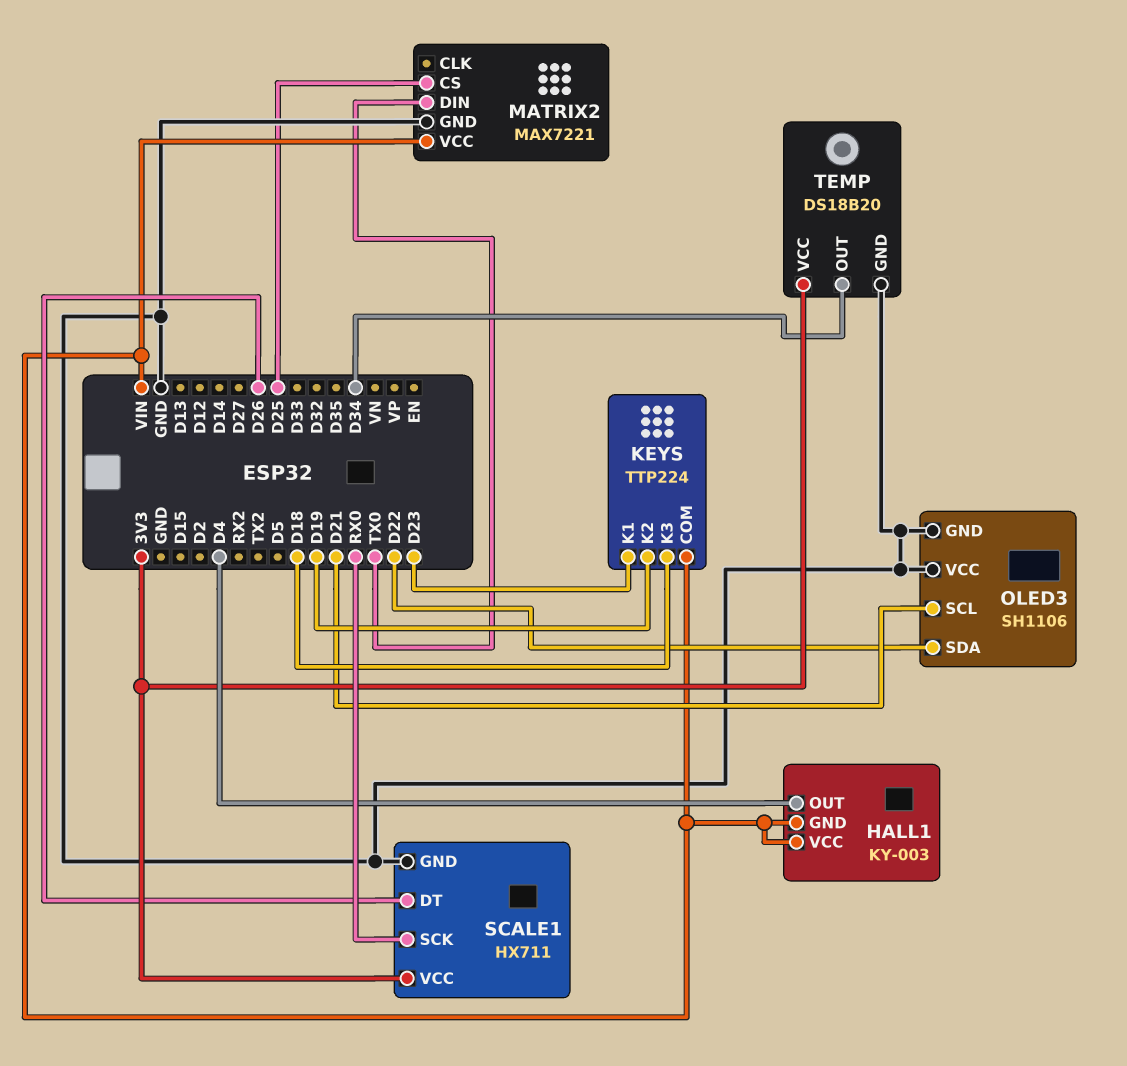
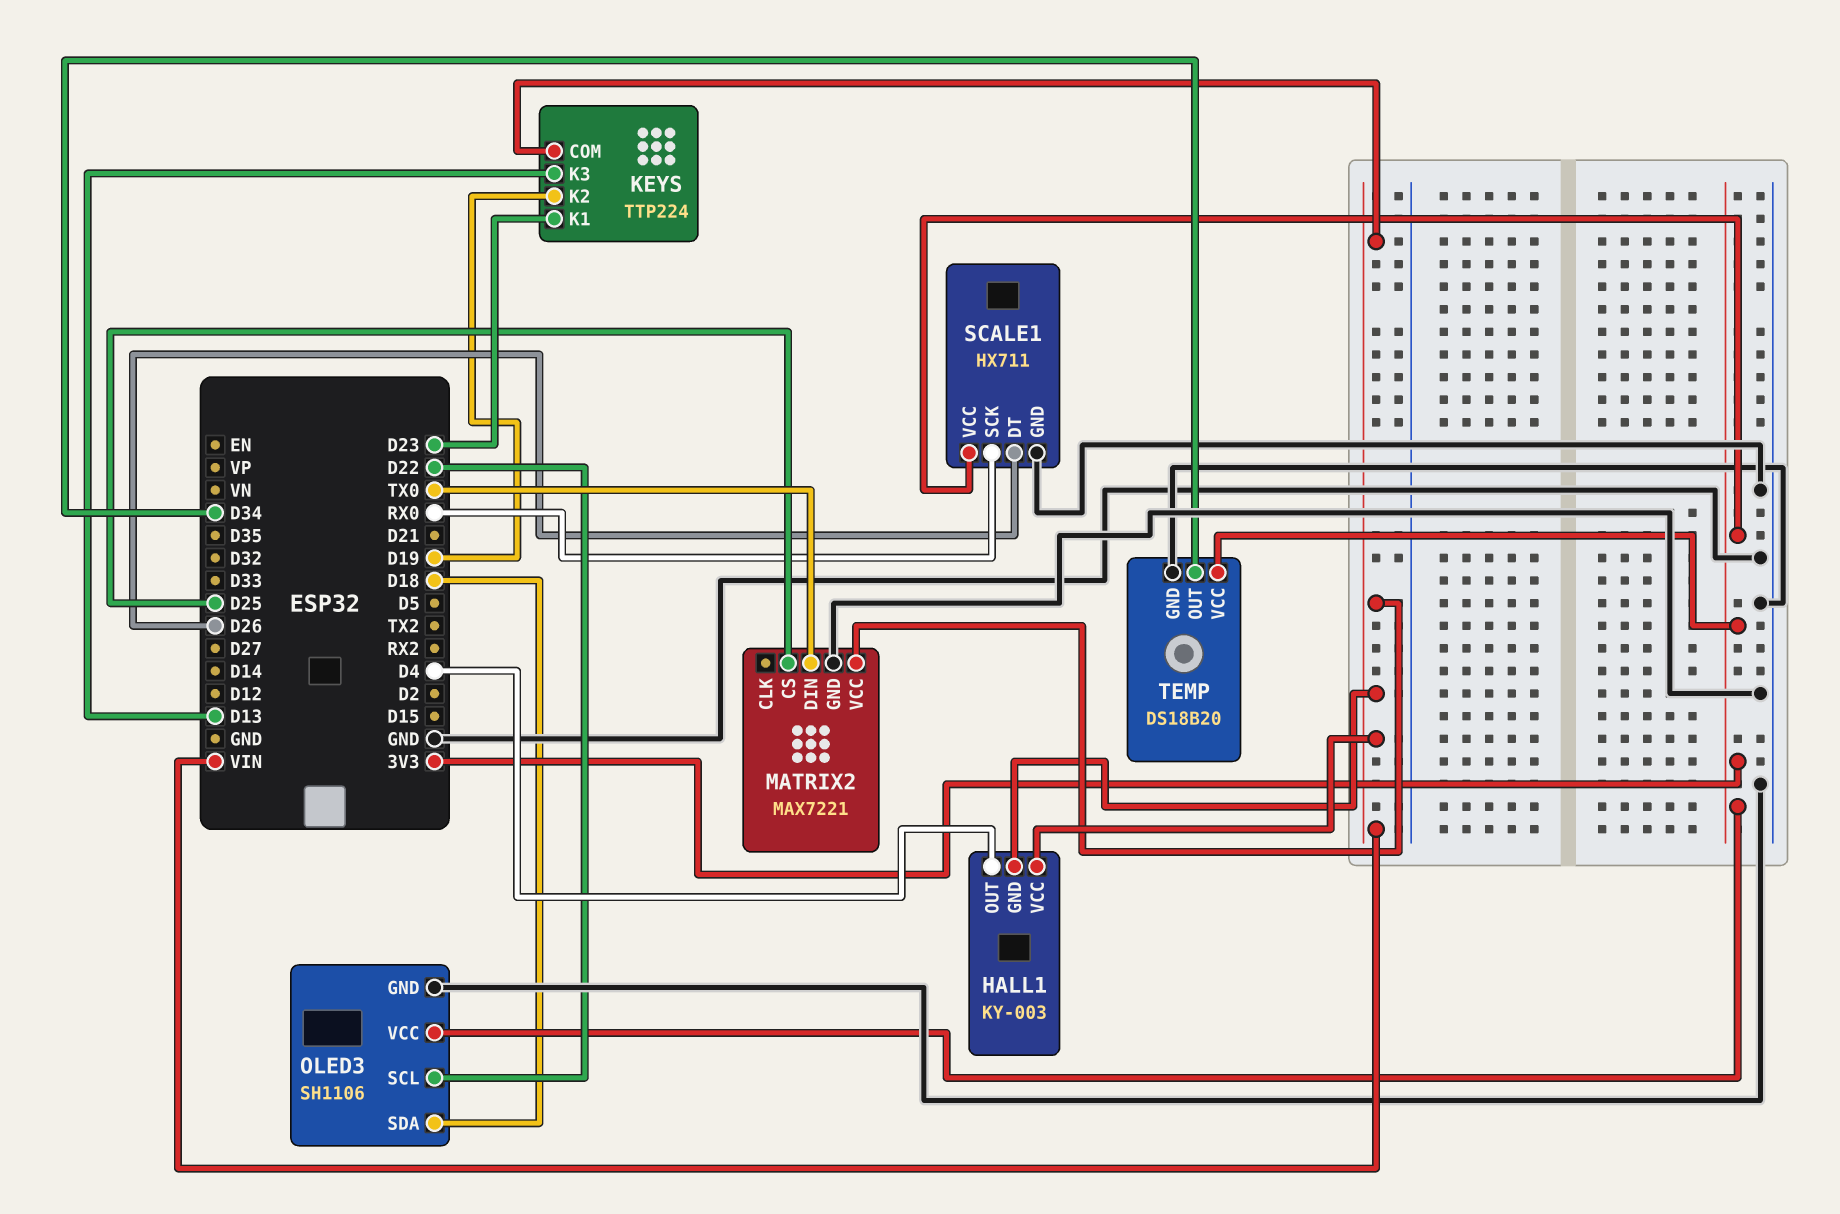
KEYS pin K3: D18 -> D13
OLED3 pin SCL: D21 -> D22
OLED3 pin SDA: D22 -> D18
OLED3 pin VCC: GND -> 3V3

